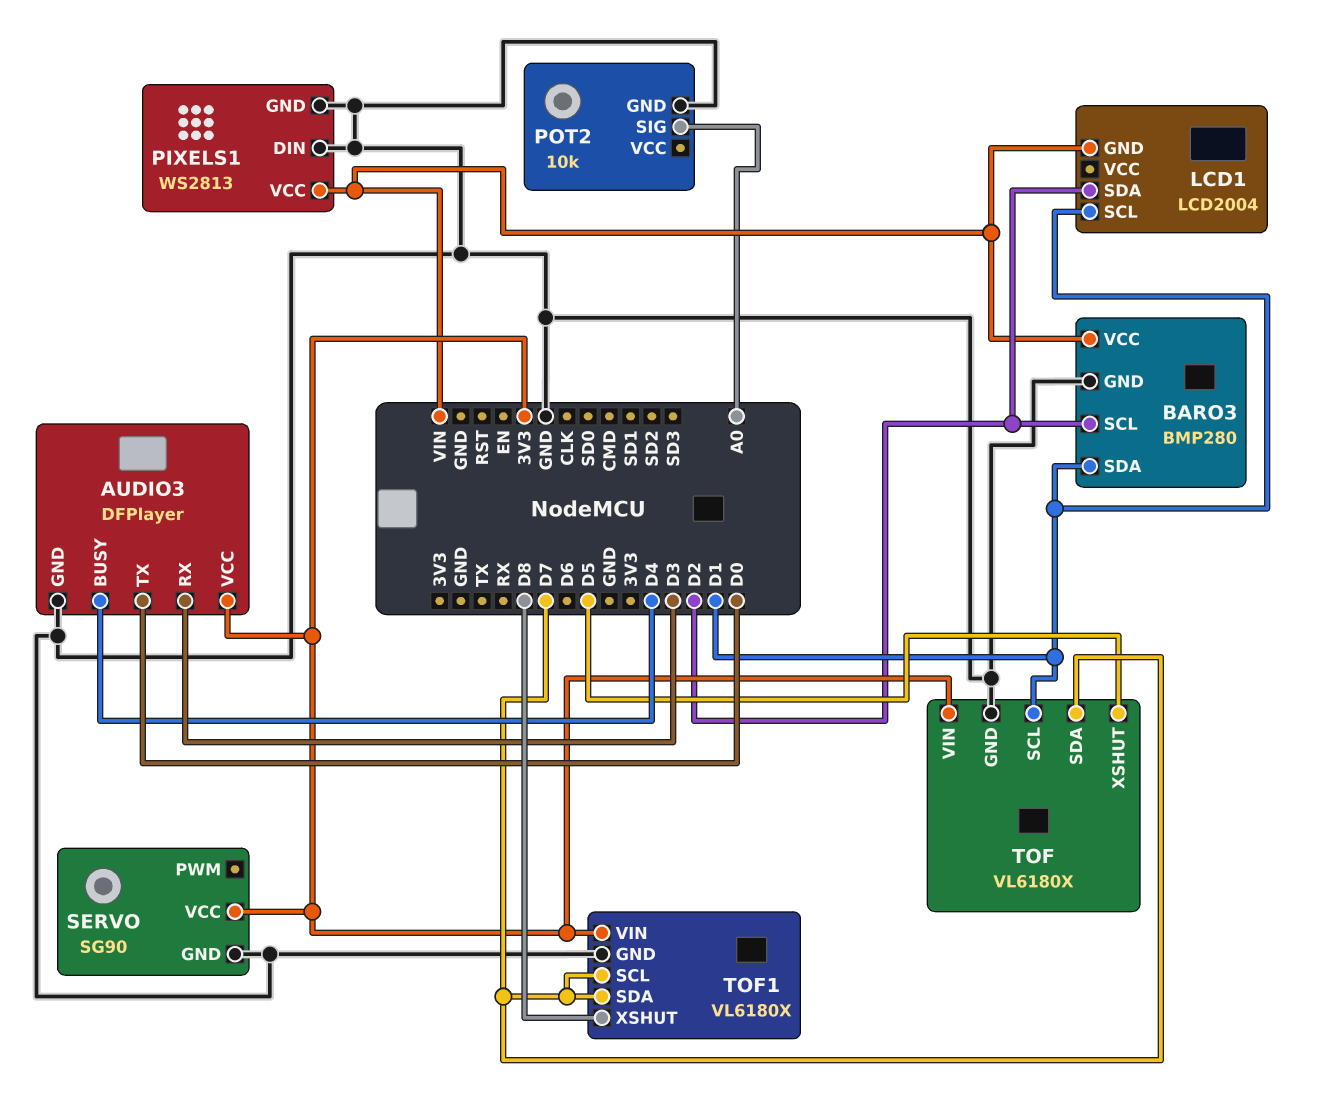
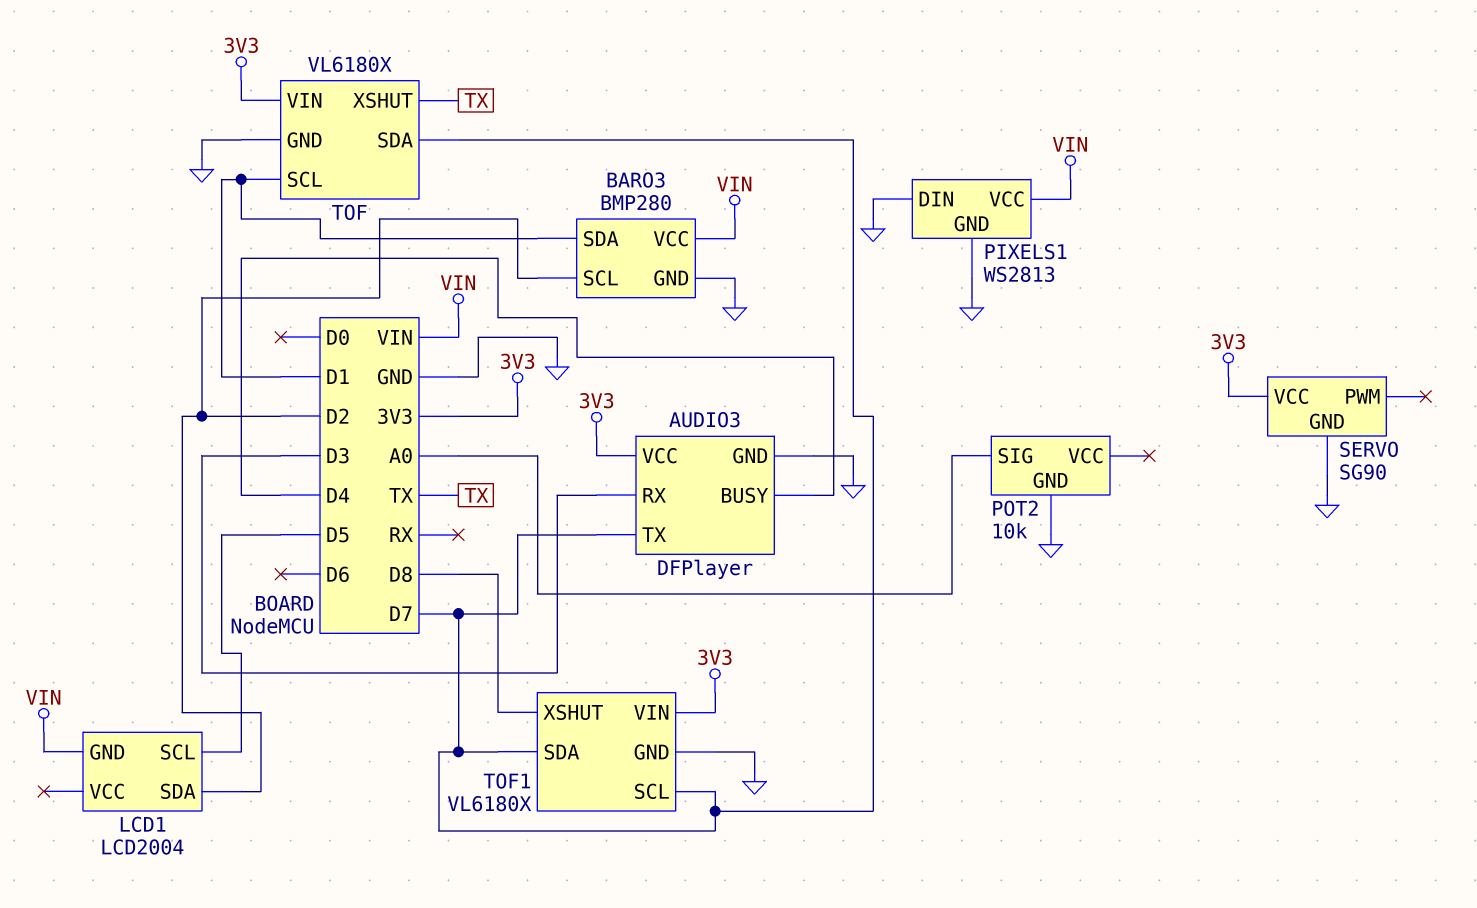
AUDIO3 pin TX: D0 -> D7
LCD1 pin SCL: D1 -> D5
TOF pin XSHUT: D5 -> TX

